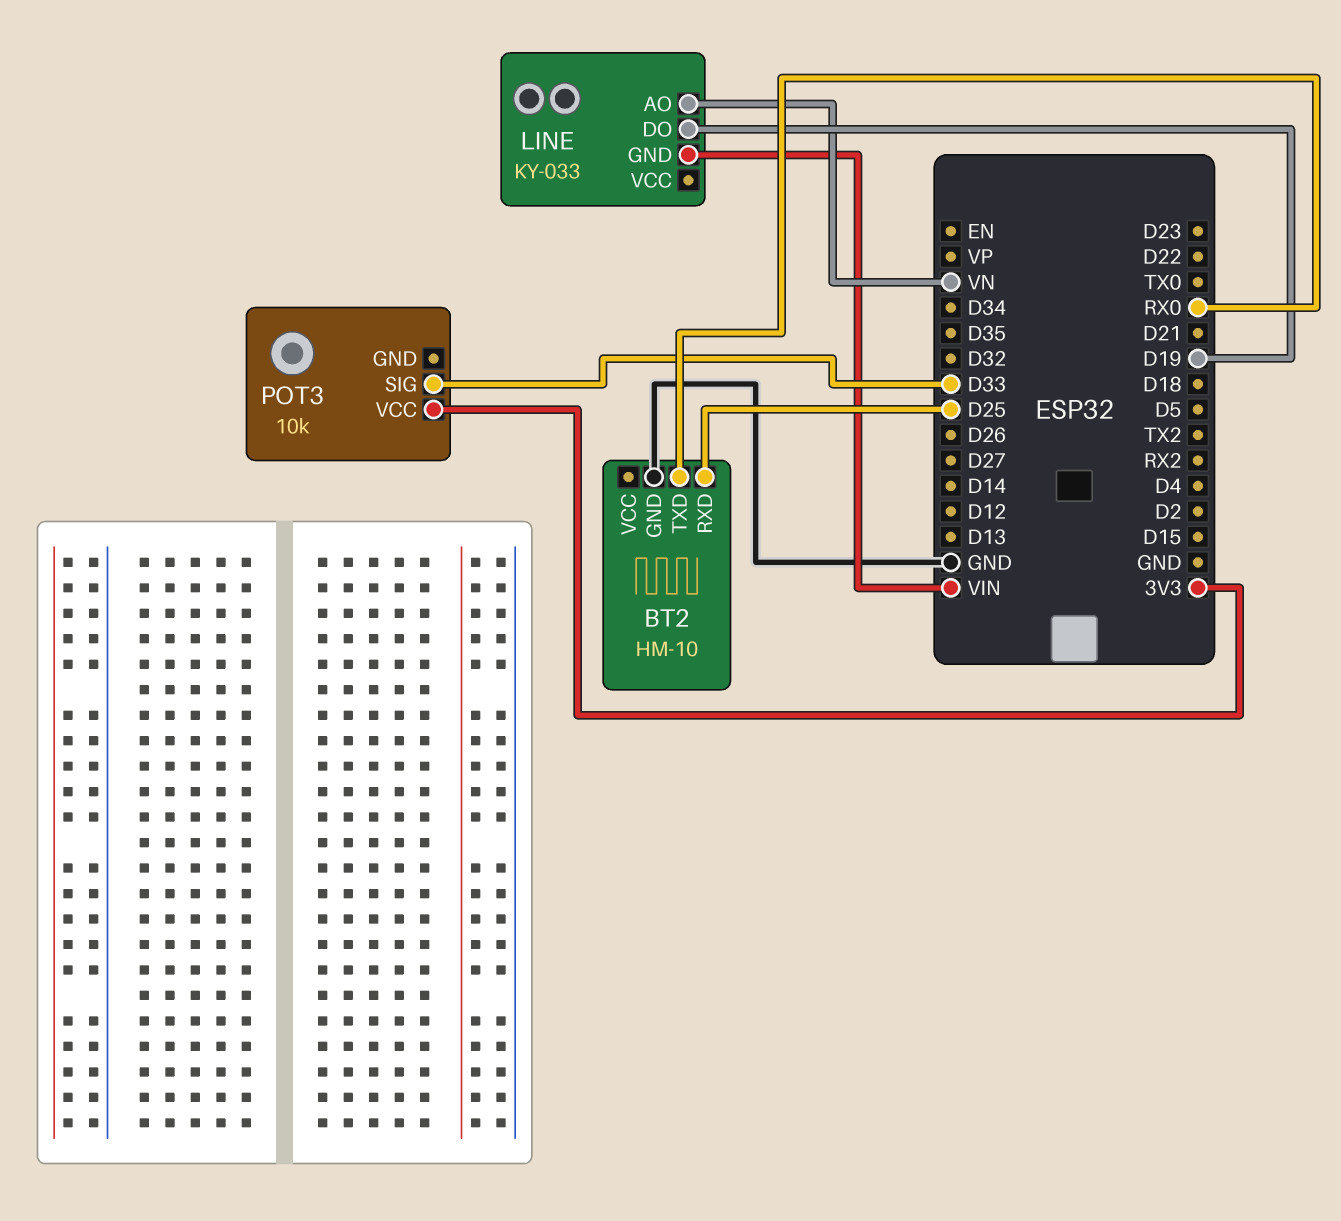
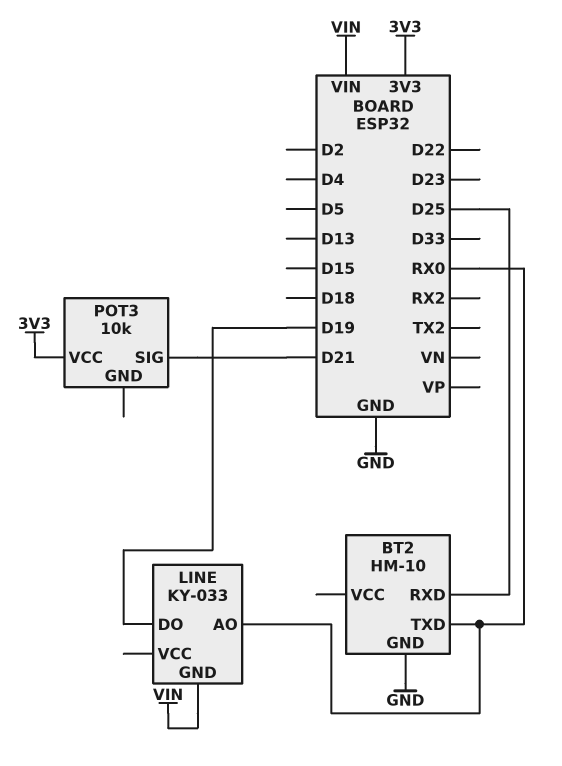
LINE pin AO: VN -> RX0
POT3 pin SIG: D33 -> D21

